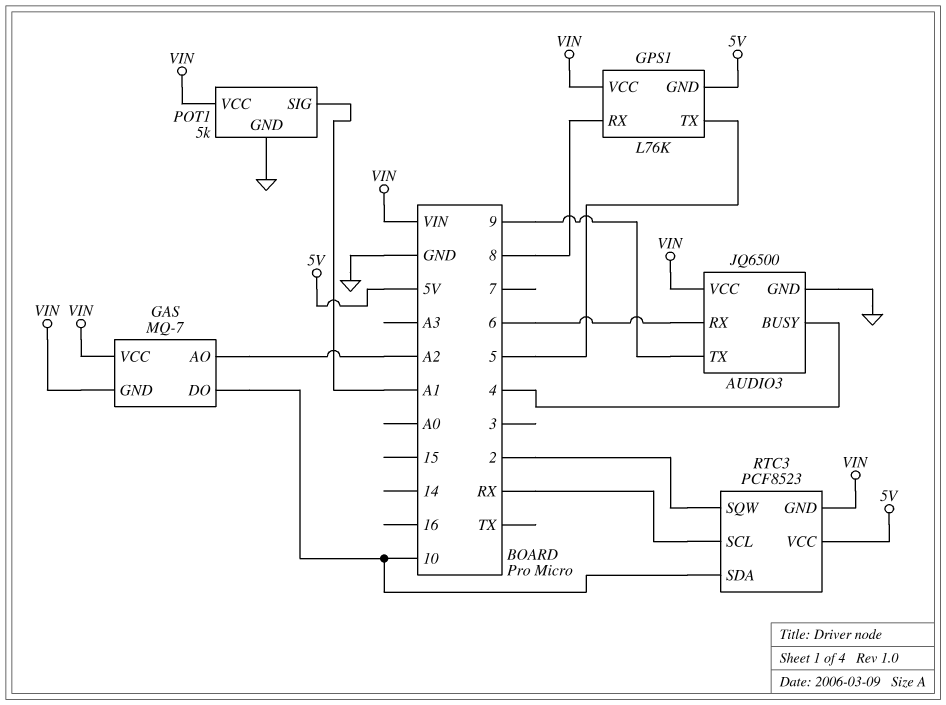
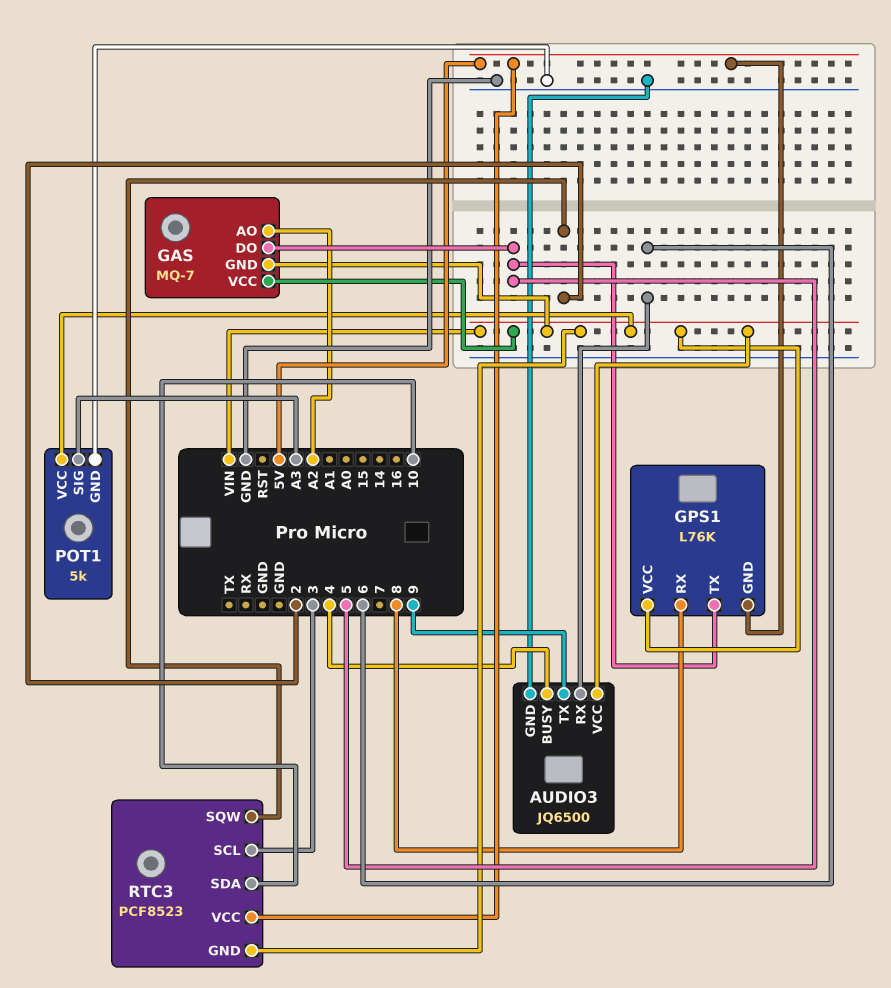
GAS pin DO: 10 -> 5
POT1 pin SIG: A1 -> A3
RTC3 pin SCL: RX -> 3

